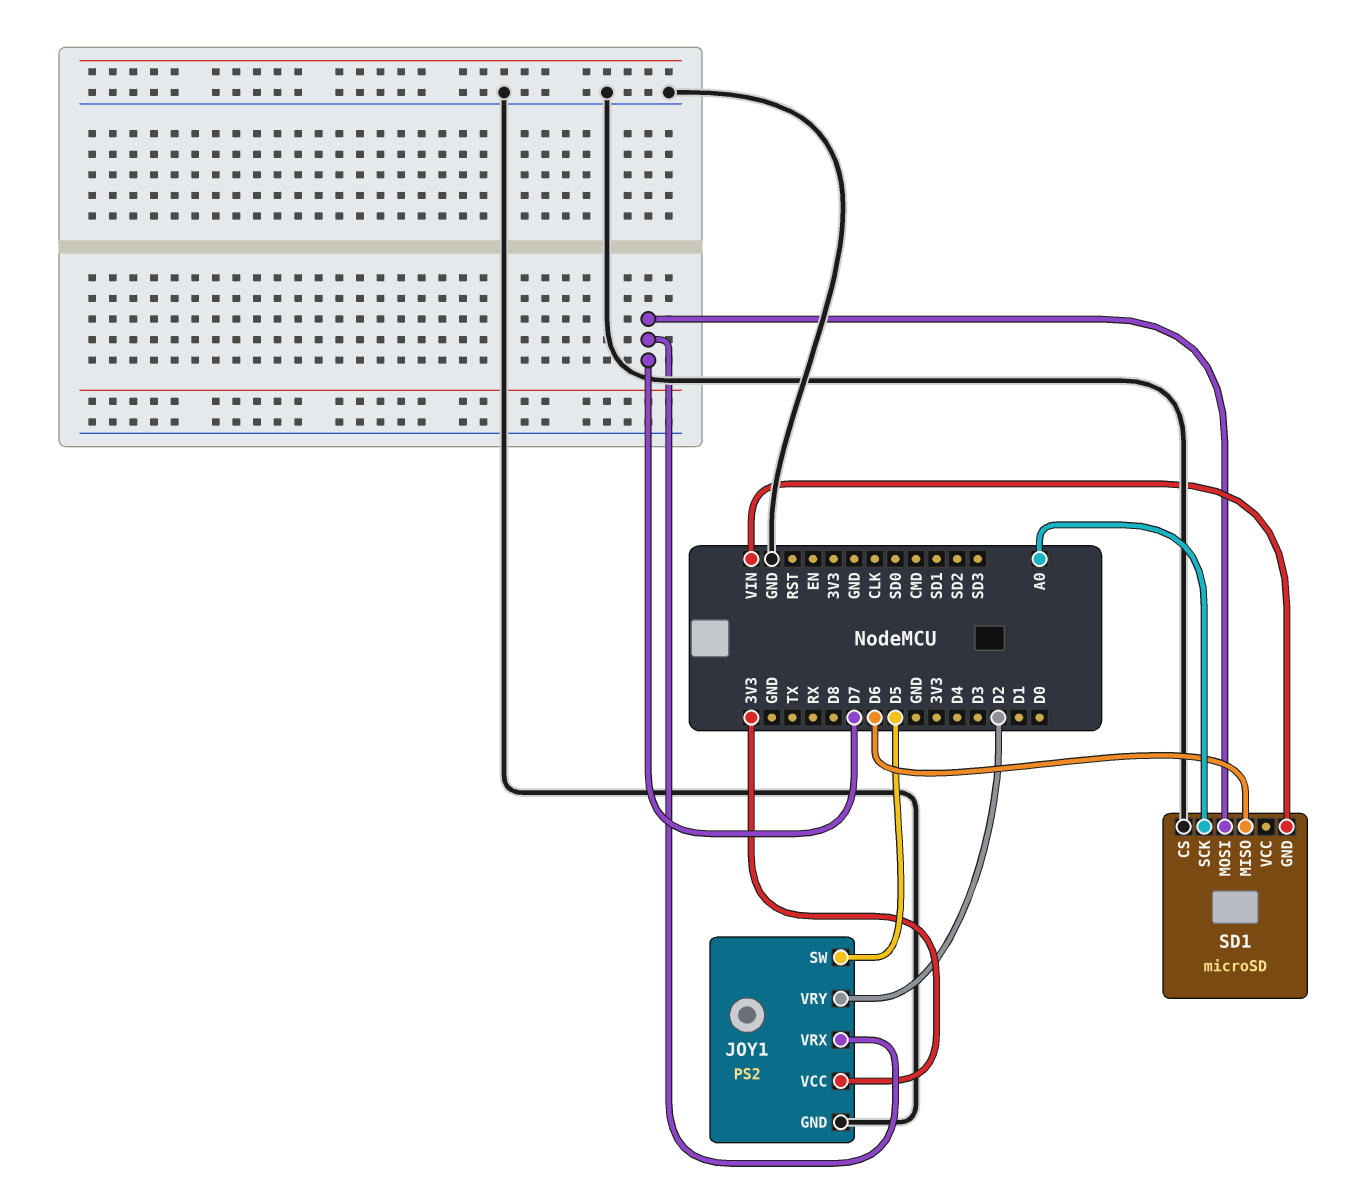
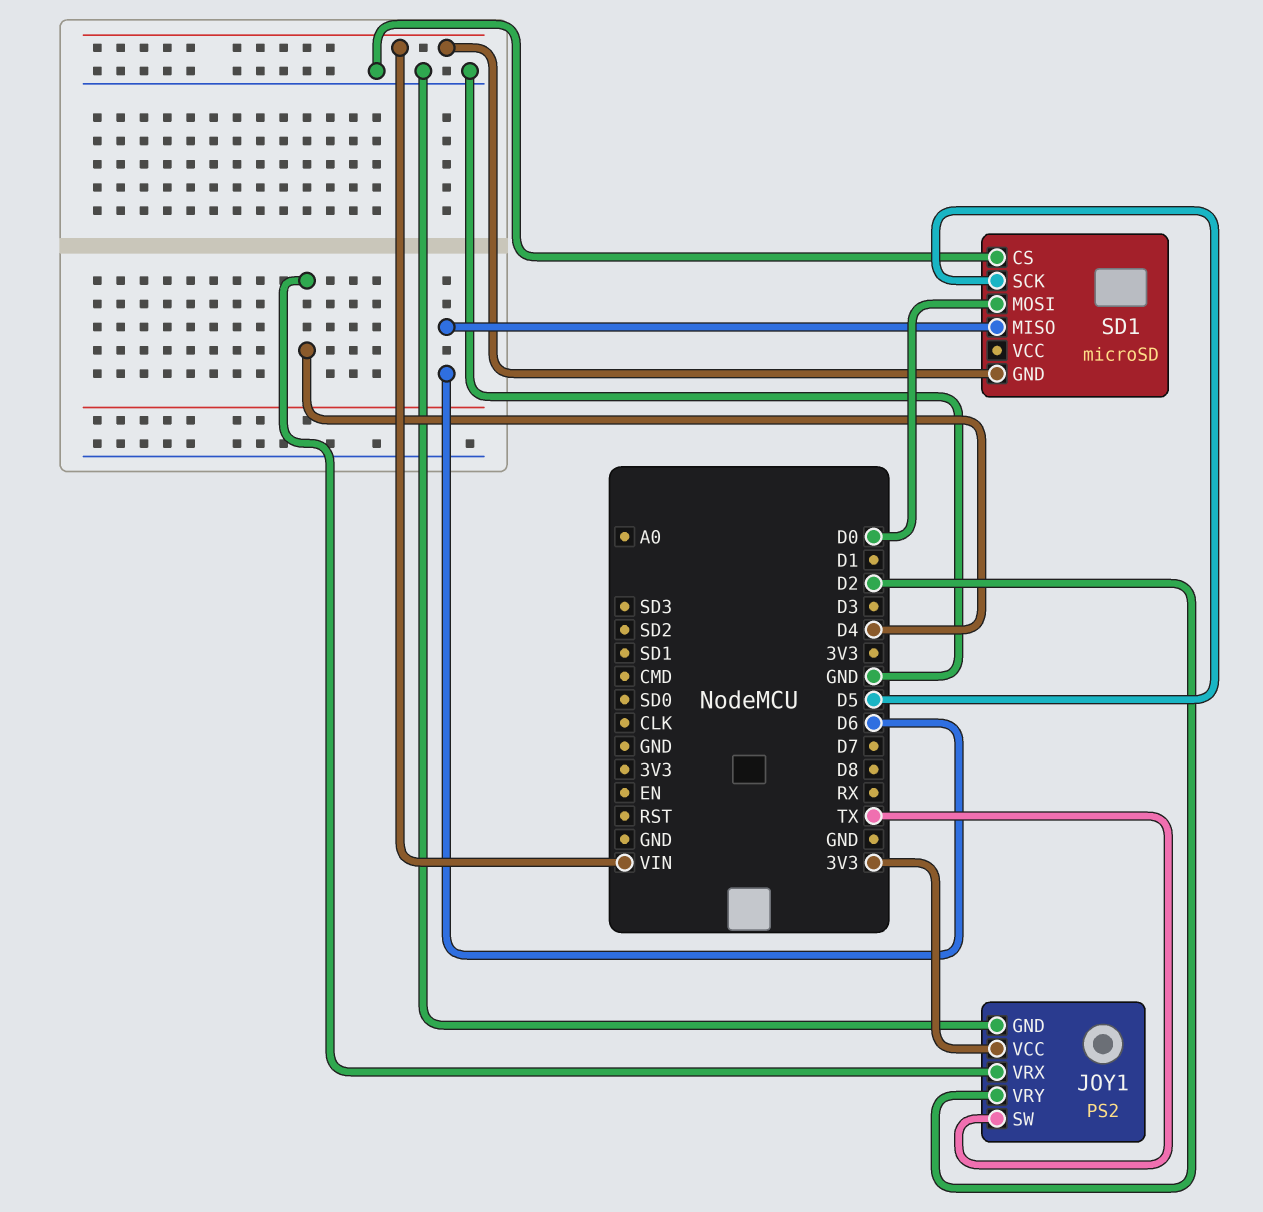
JOY1 pin SW: D5 -> TX
JOY1 pin VRX: D7 -> D4
SD1 pin MOSI: D7 -> D0
SD1 pin SCK: A0 -> D5

